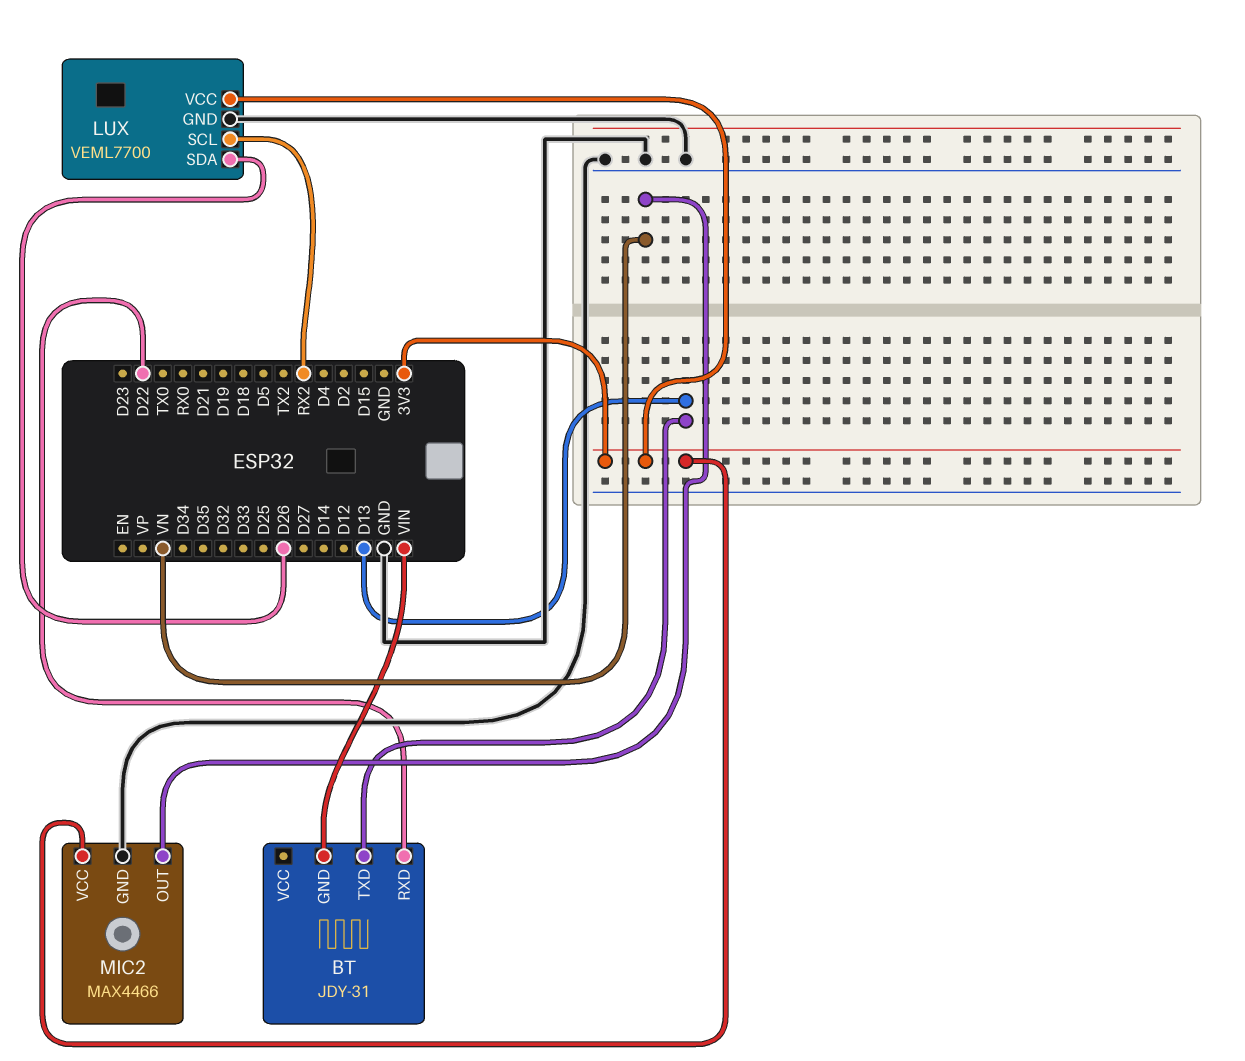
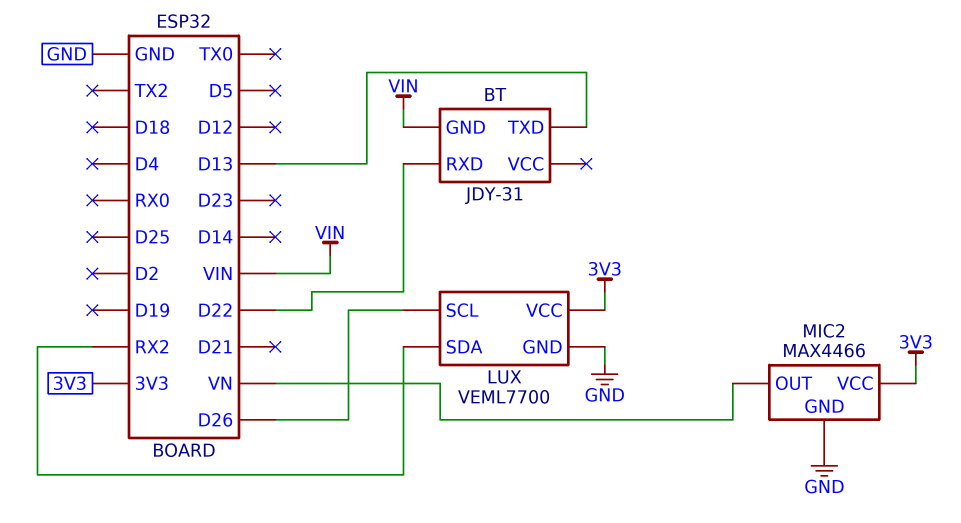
LUX pin SCL: RX2 -> D26
LUX pin SDA: D26 -> RX2

